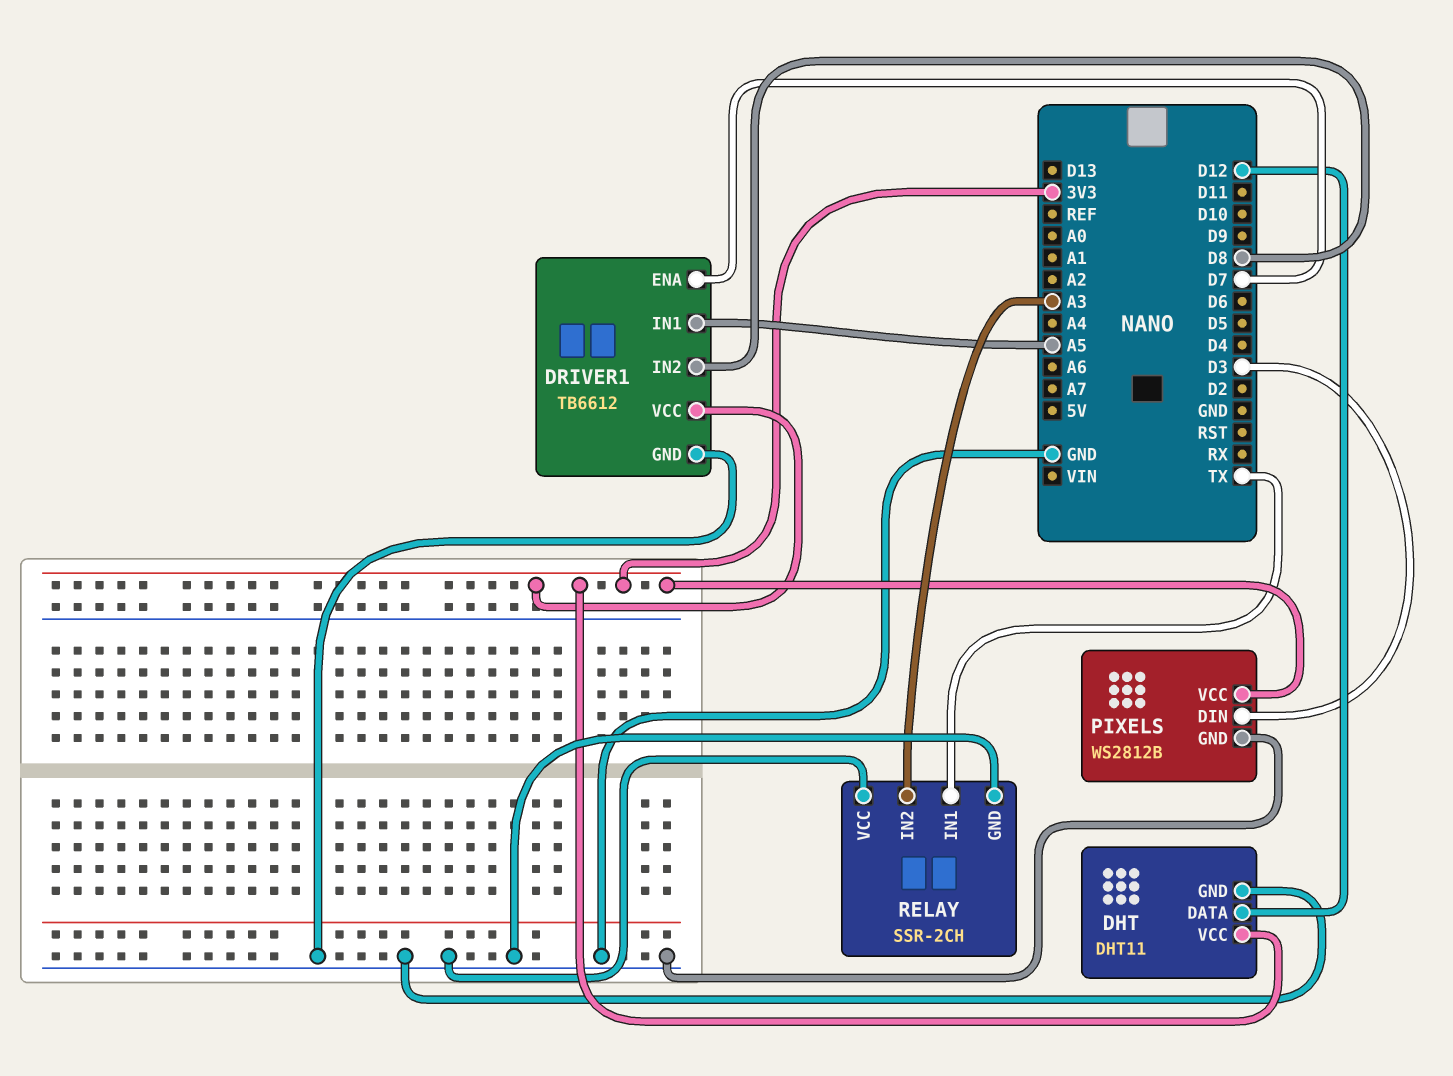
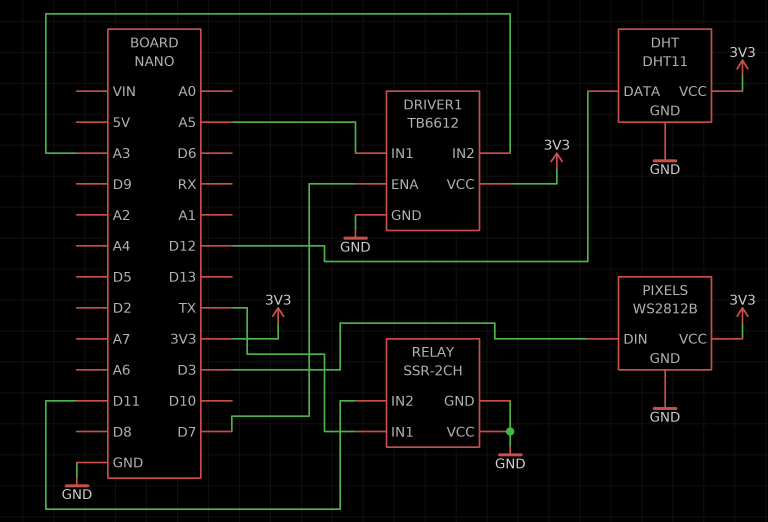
DRIVER1 pin IN2: D8 -> A3
RELAY pin IN2: A3 -> D11

